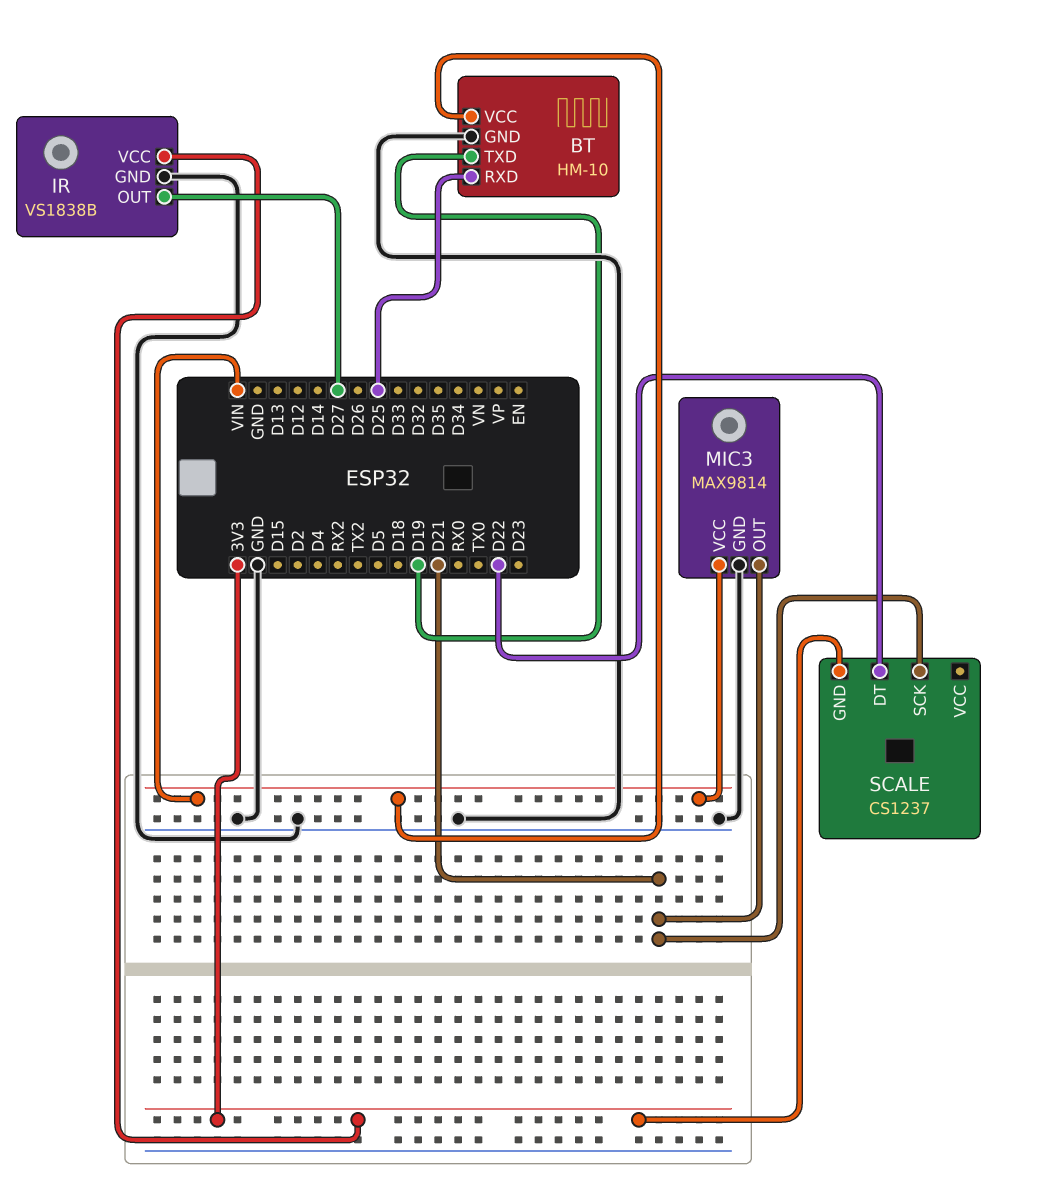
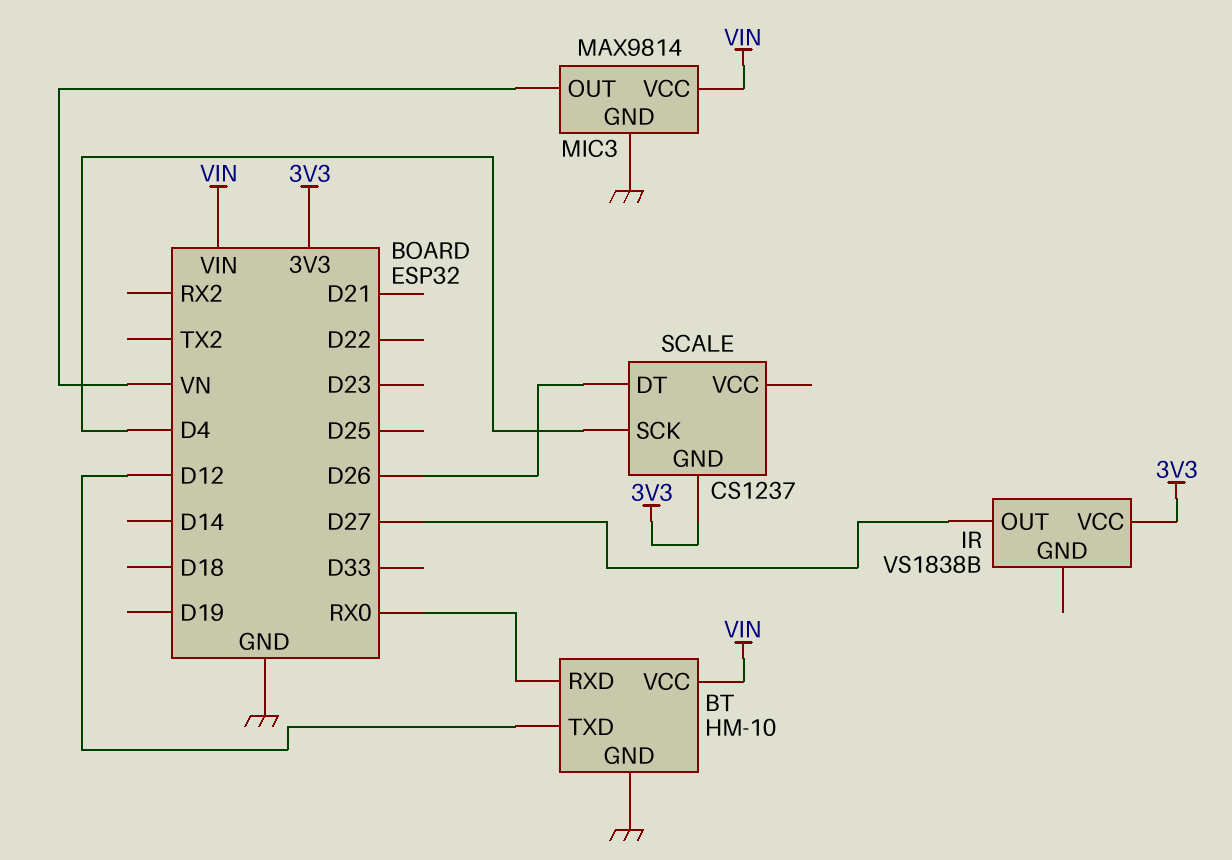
BT pin RXD: D25 -> RX0
BT pin TXD: D19 -> D12
IR pin GND: GND -> none
MIC3 pin OUT: D21 -> VN
SCALE pin DT: D22 -> D26
SCALE pin SCK: D21 -> D4

